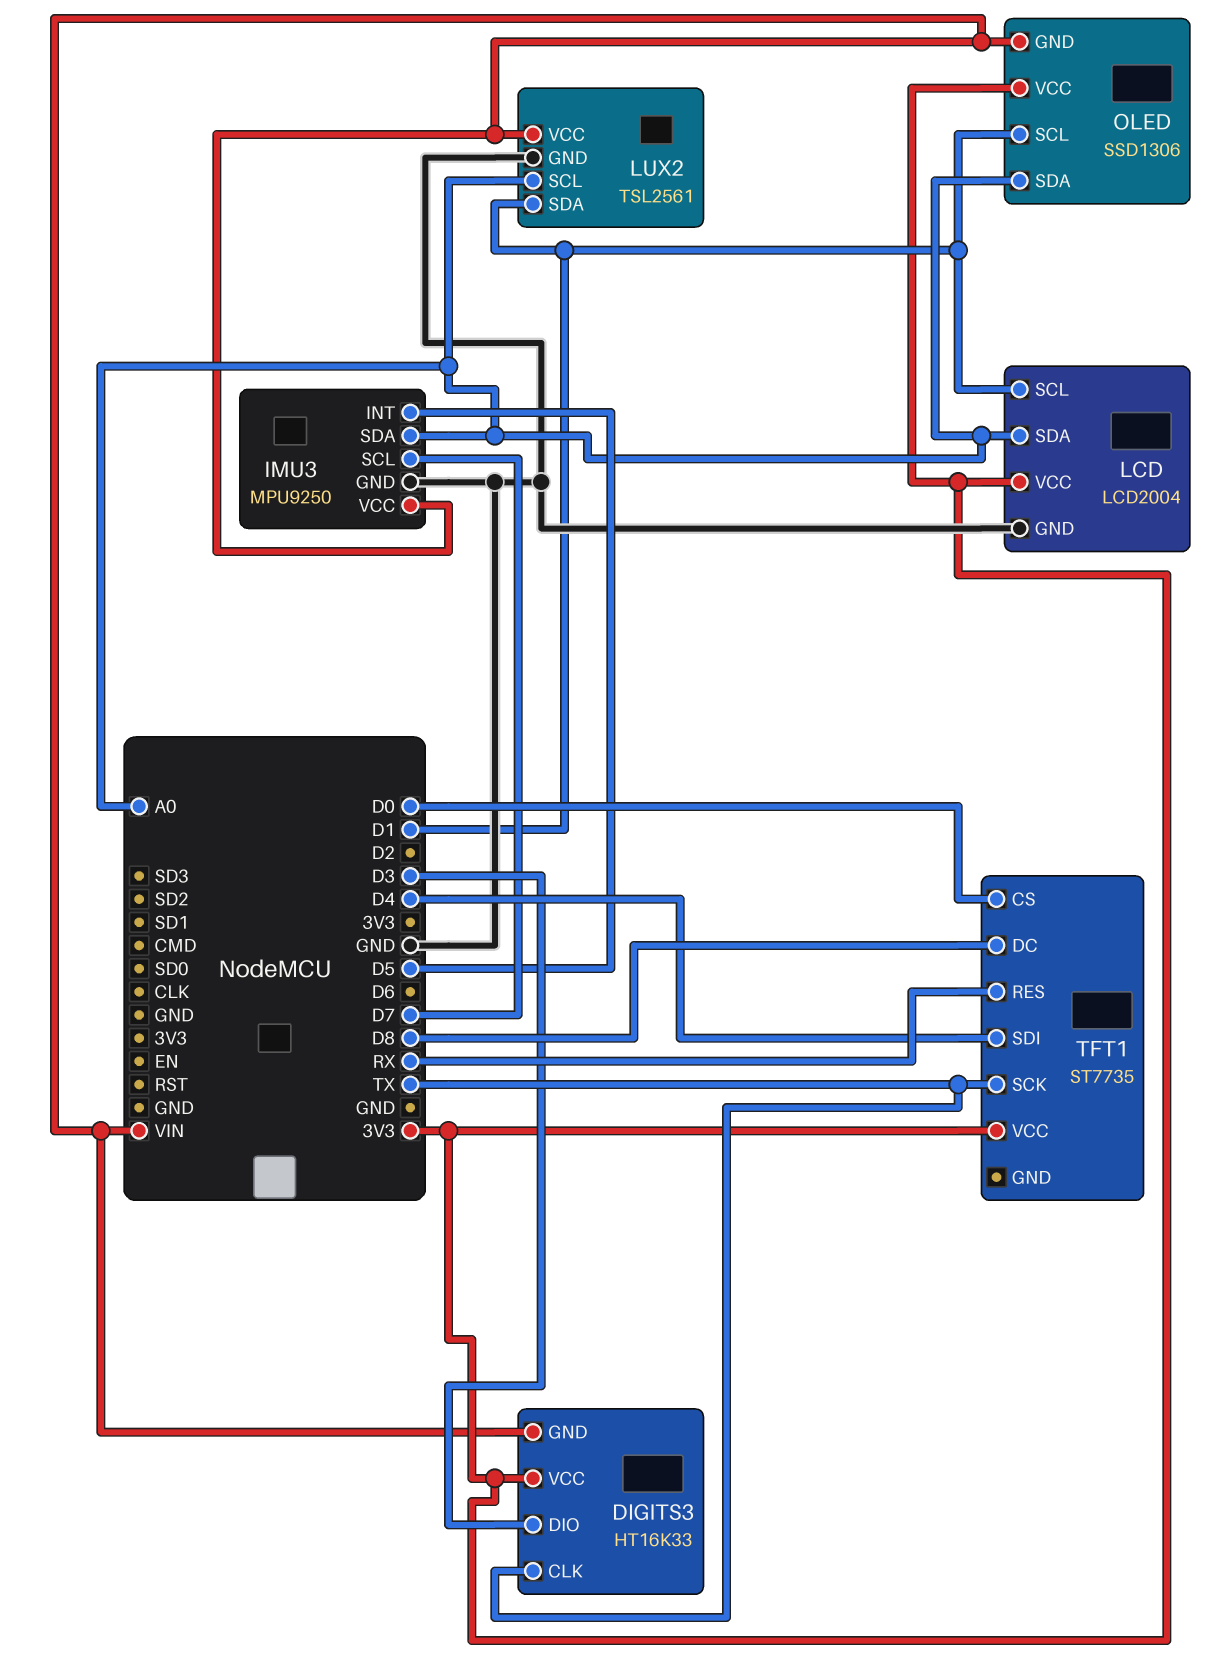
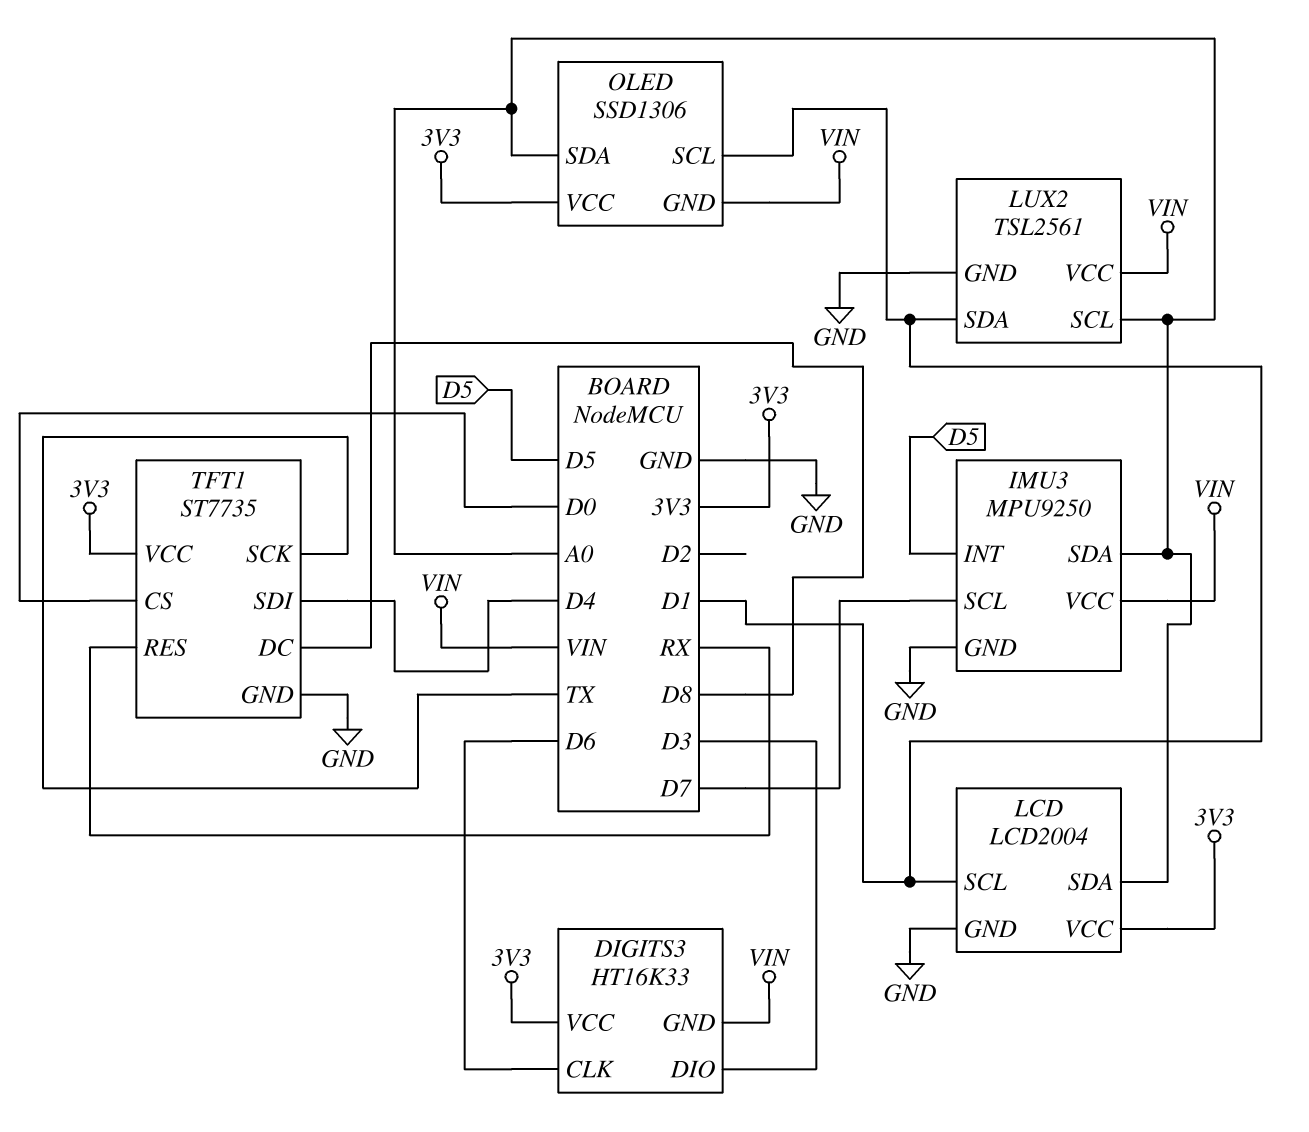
DIGITS3 pin CLK: TX -> D6
TFT1 pin GND: none -> GND

